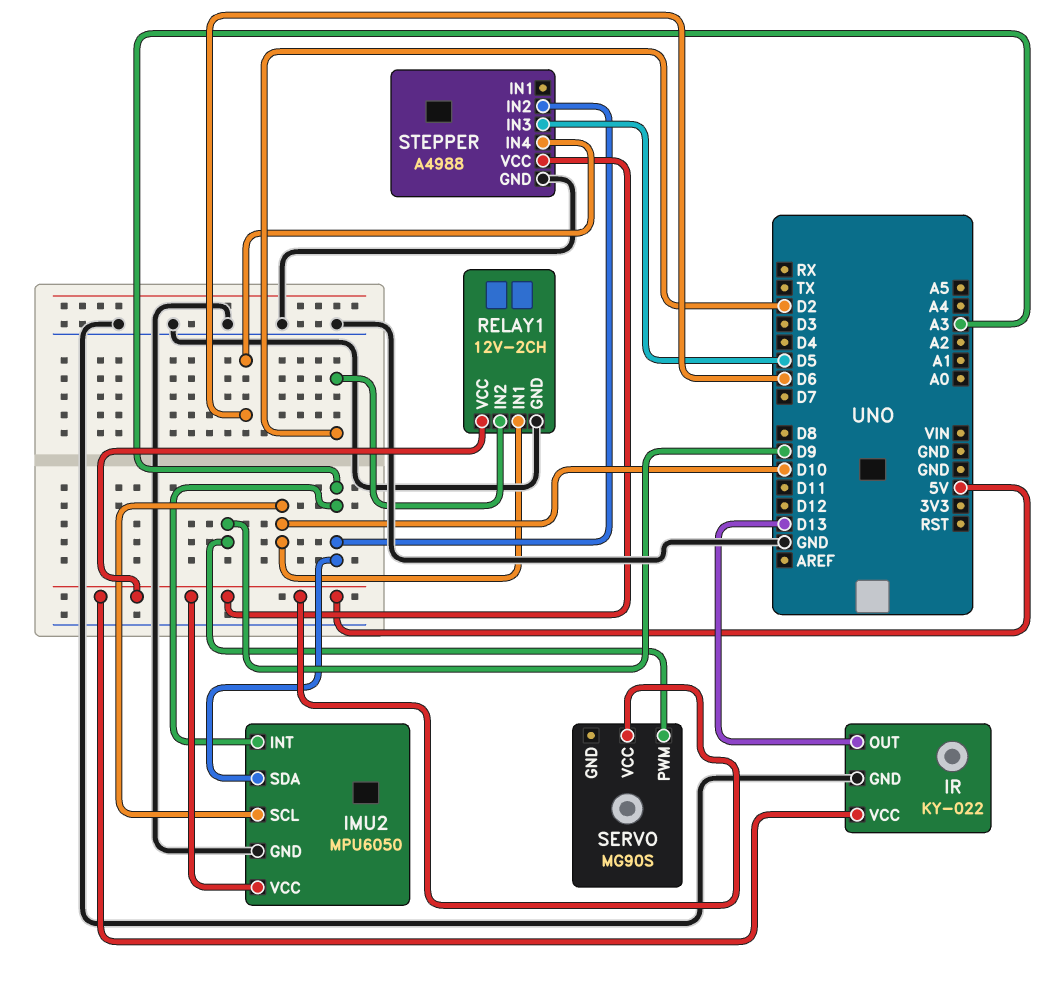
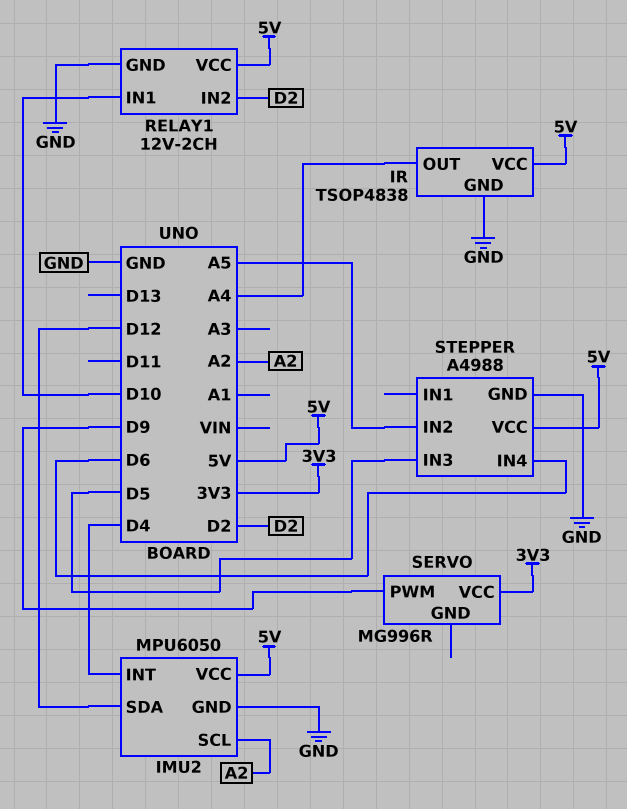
IMU2 pin INT: A3 -> D4
IMU2 pin SCL: D10 -> A2
IMU2 pin SDA: A3 -> D12
IR: KY-022 -> TSOP4838
IR pin OUT: D13 -> A4
SERVO: MG90S -> MG996R
SERVO pin VCC: 5V -> 3V3
STEPPER pin IN2: A3 -> A5

